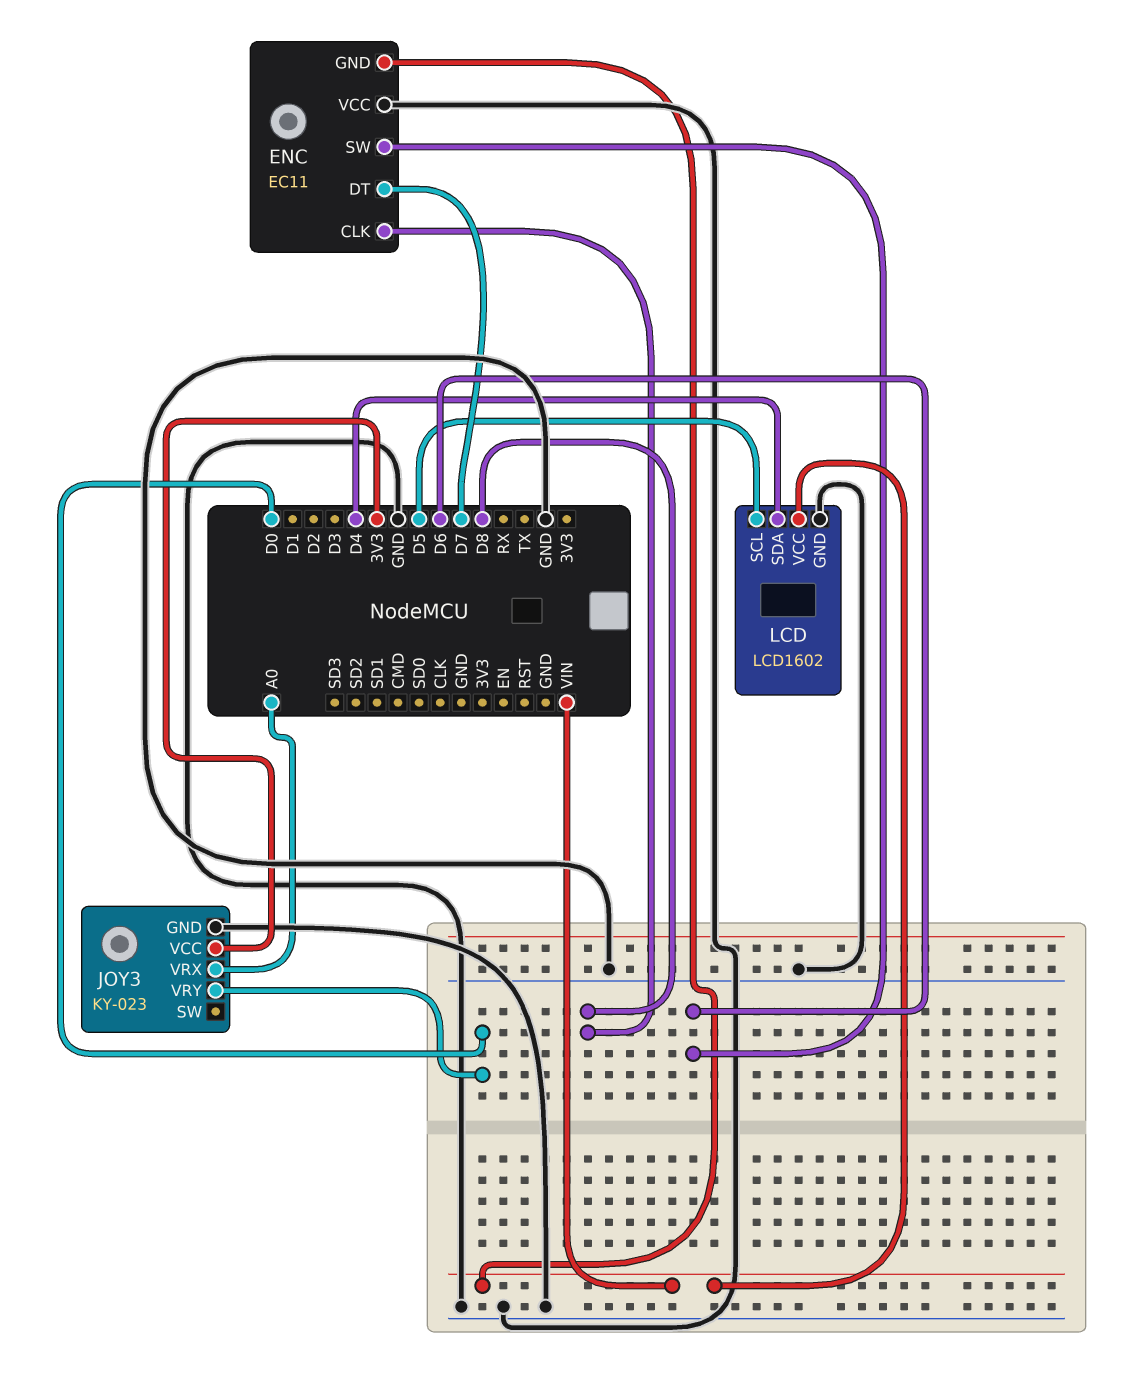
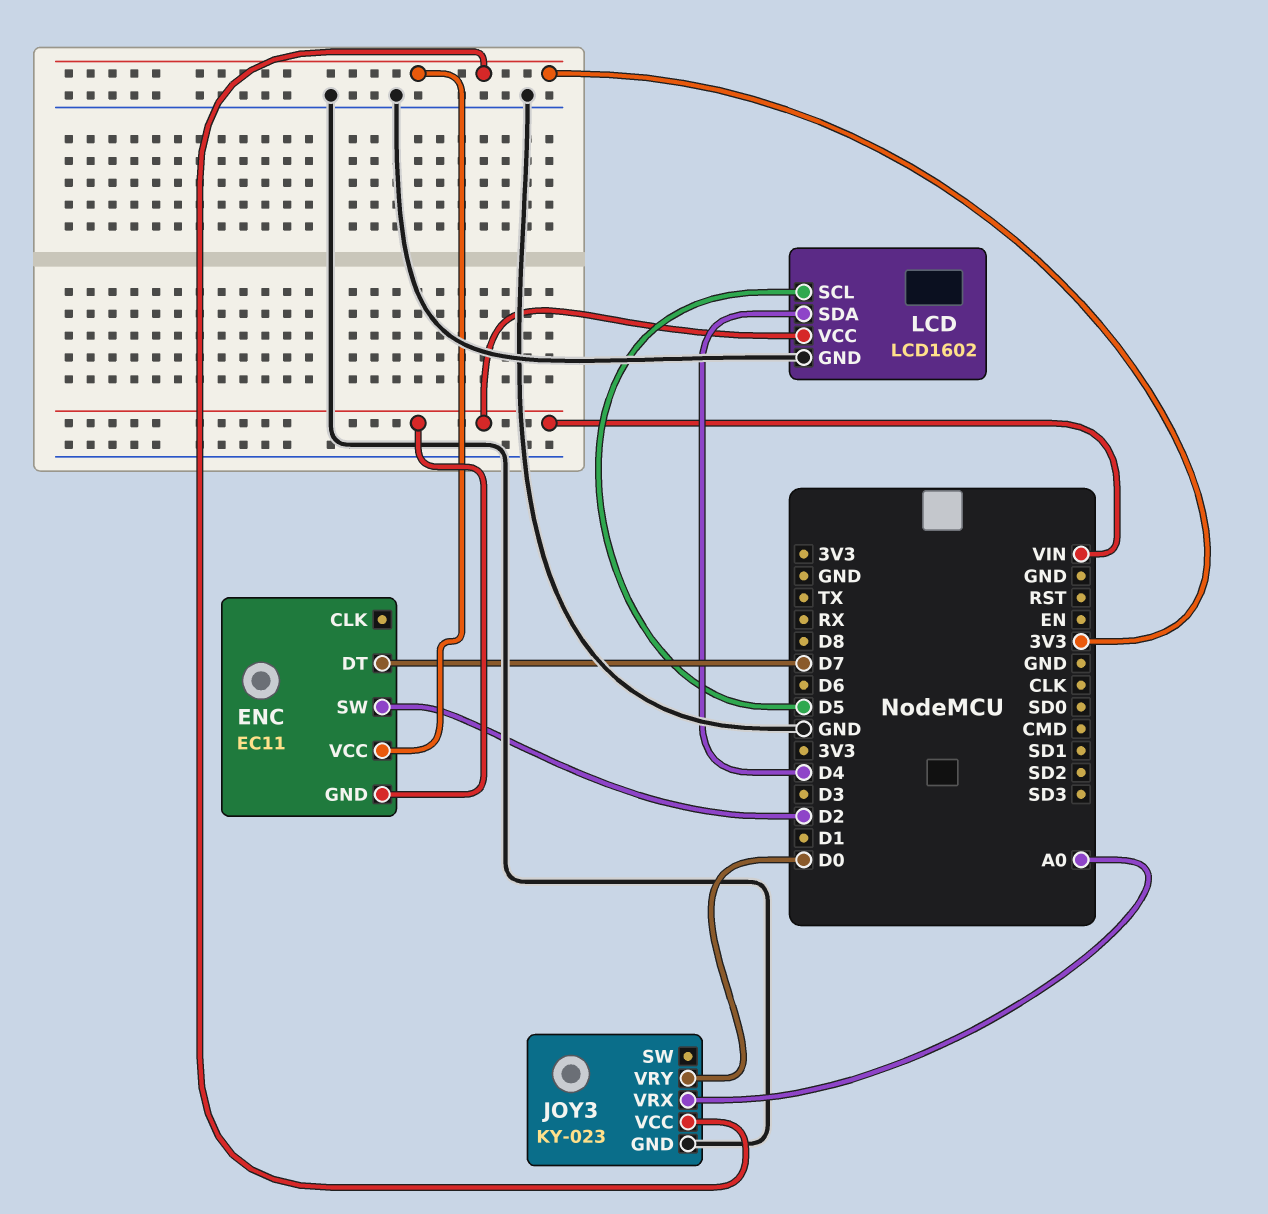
ENC pin CLK: D8 -> none
ENC pin SW: D6 -> D2
ENC pin VCC: GND -> 3V3

